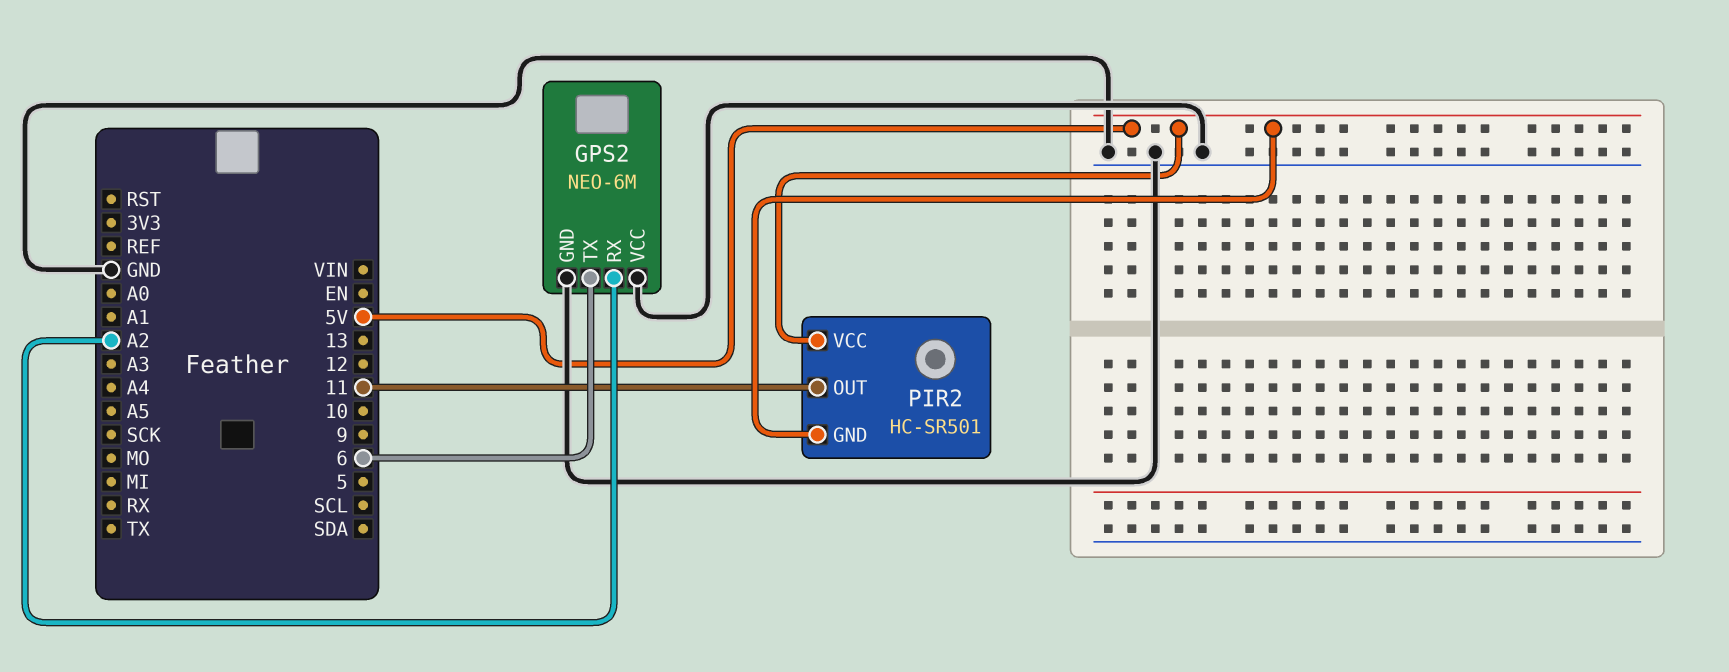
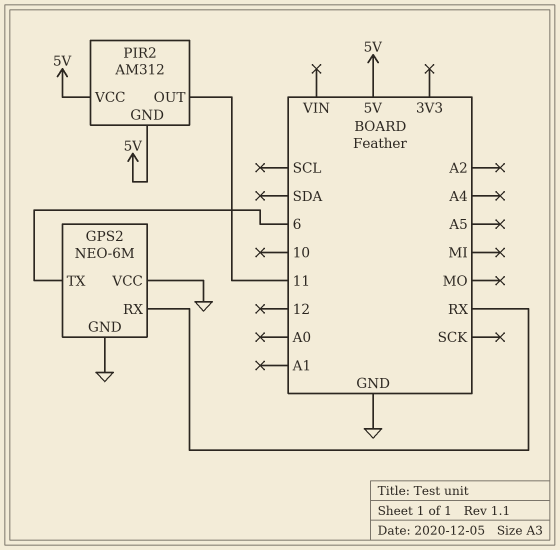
GPS2 pin RX: A2 -> RX
PIR2: HC-SR501 -> AM312

